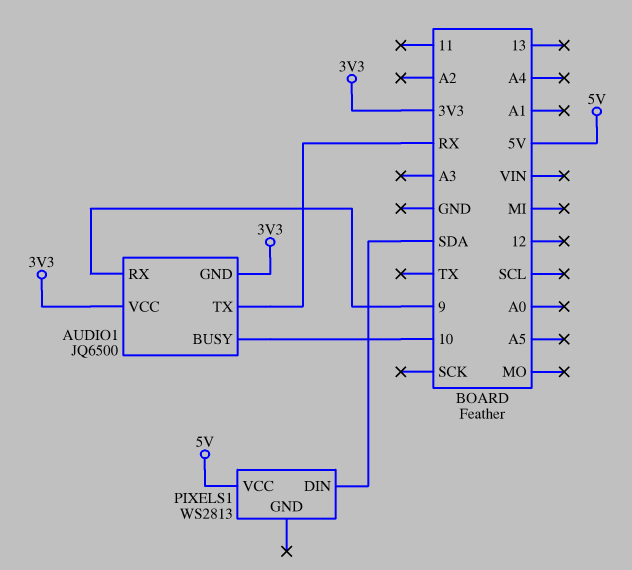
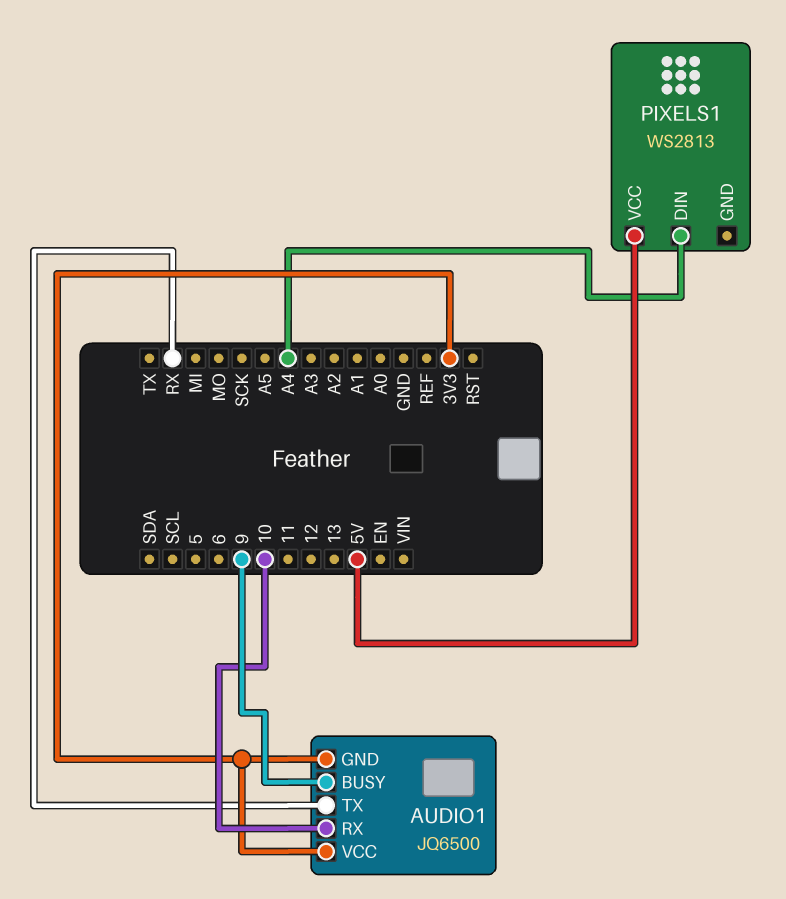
AUDIO1 pin BUSY: 10 -> 9
AUDIO1 pin RX: 9 -> 10
PIXELS1 pin DIN: SDA -> A4

